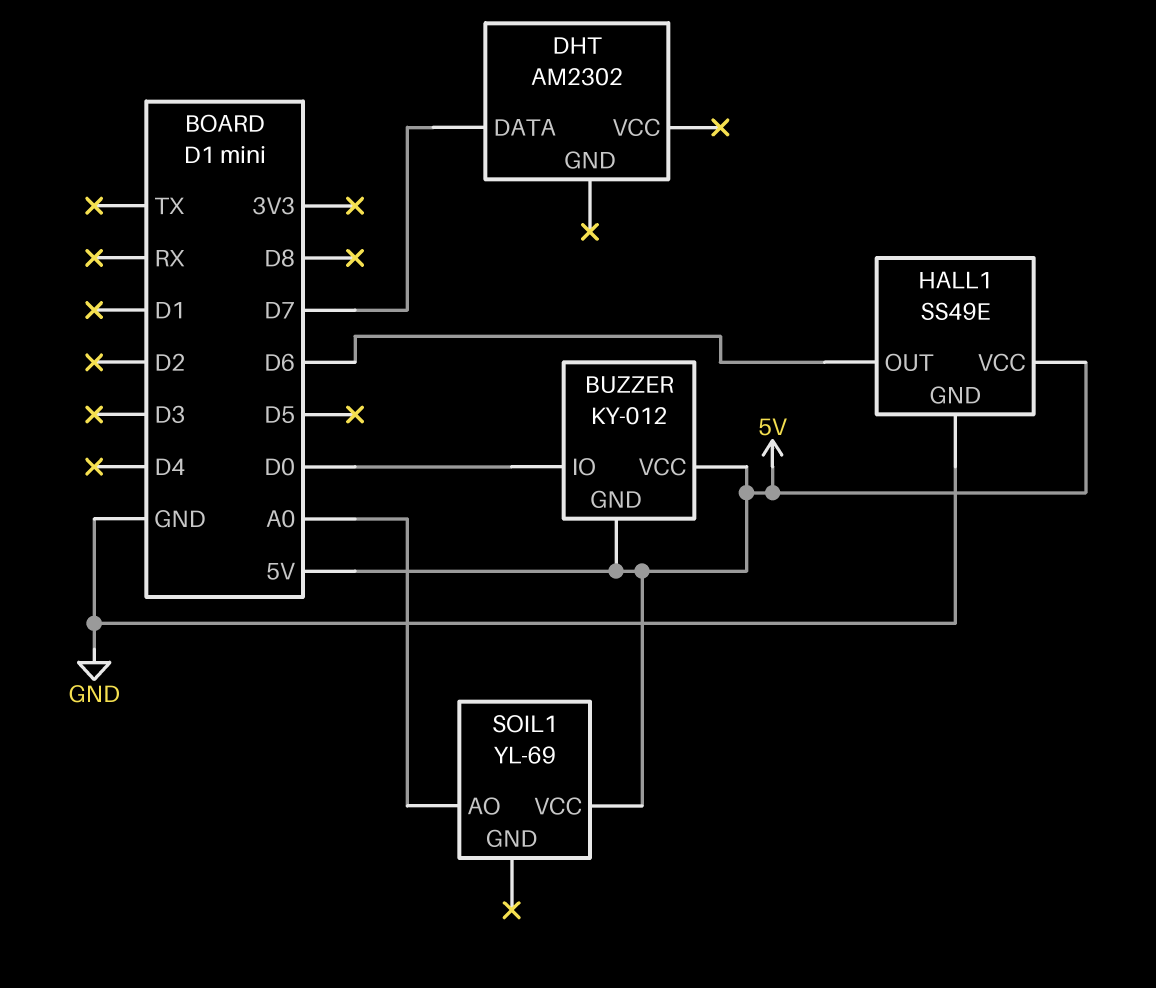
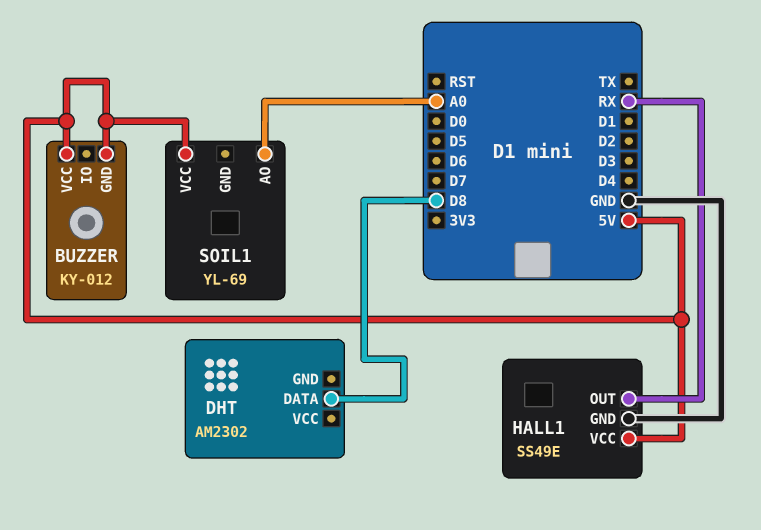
BUZZER pin IO: D0 -> none
DHT pin DATA: D7 -> D8
HALL1 pin OUT: D6 -> RX

